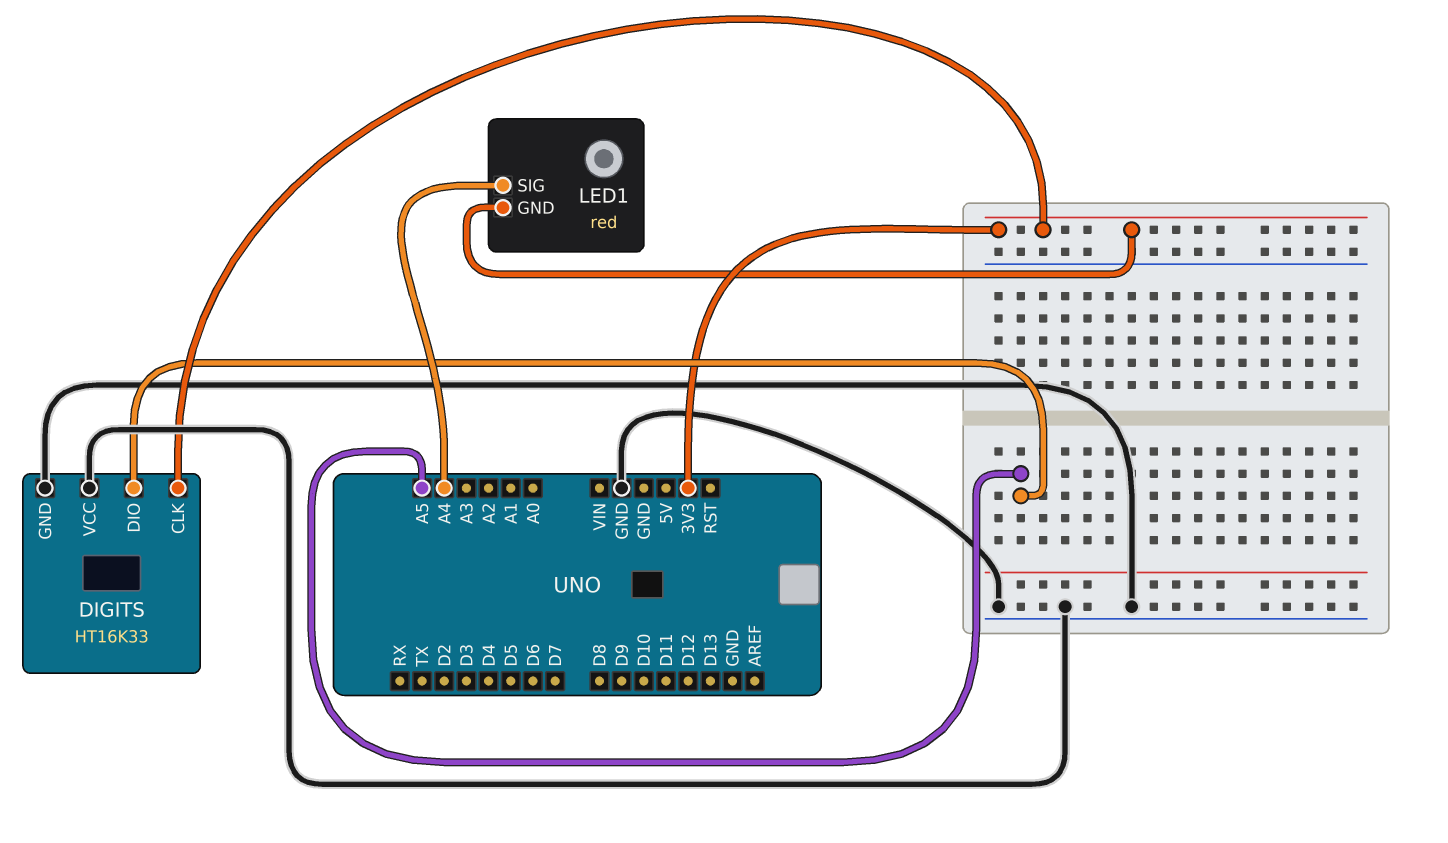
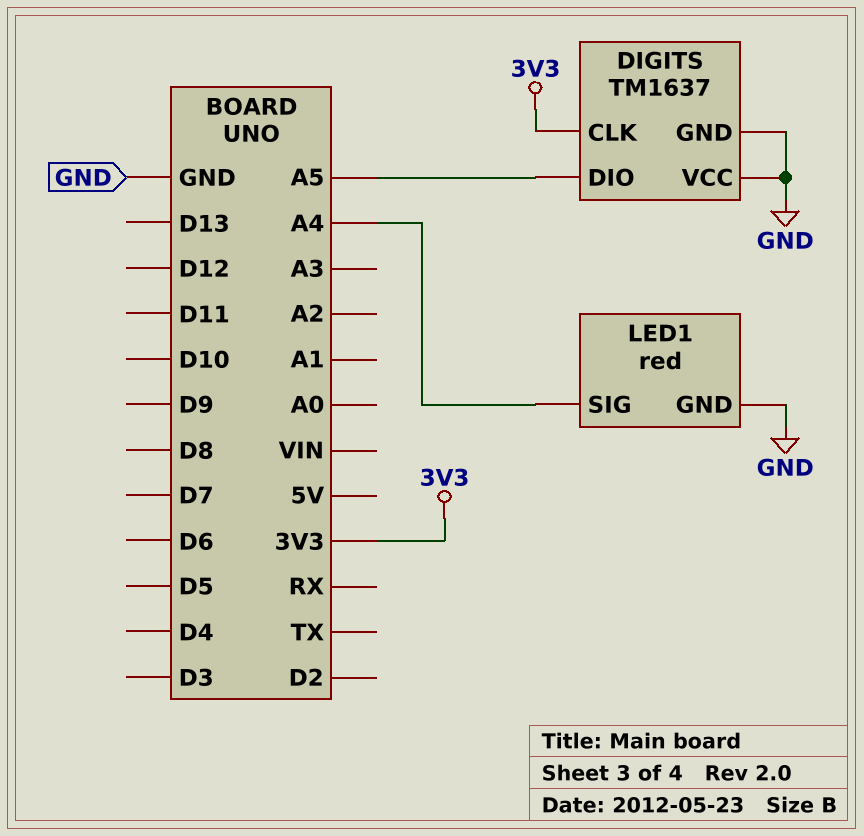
DIGITS: HT16K33 -> TM1637
LED1 pin GND: 3V3 -> GND

